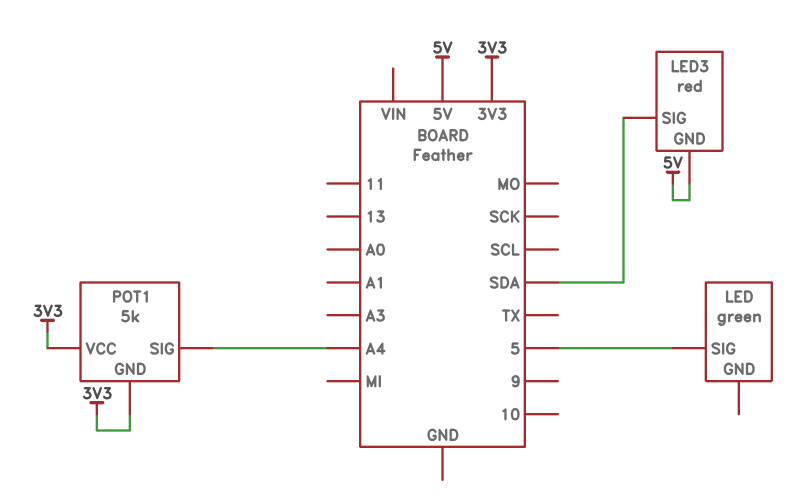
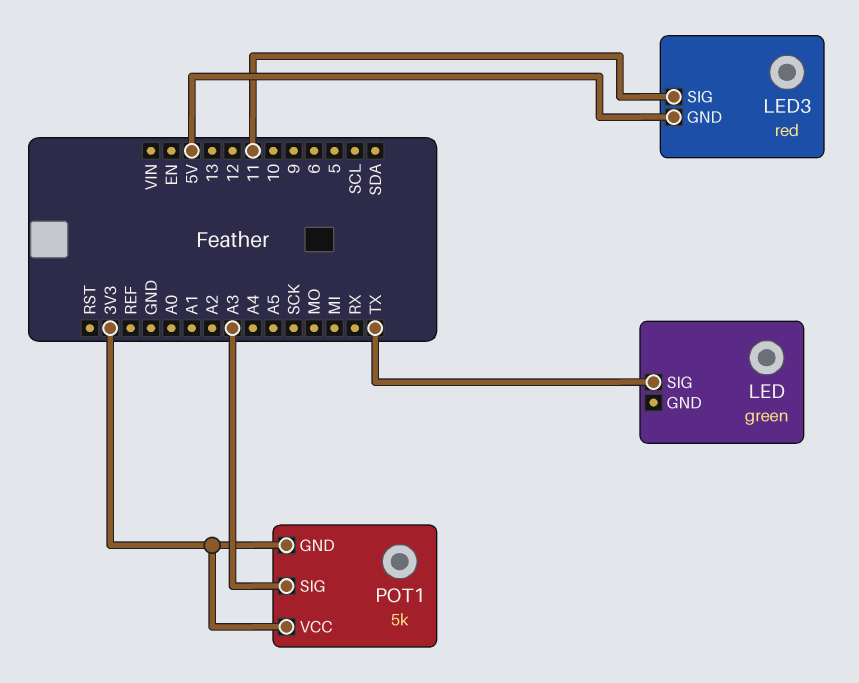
LED pin SIG: 5 -> TX
LED3 pin SIG: SDA -> 11
POT1 pin SIG: A4 -> A3

